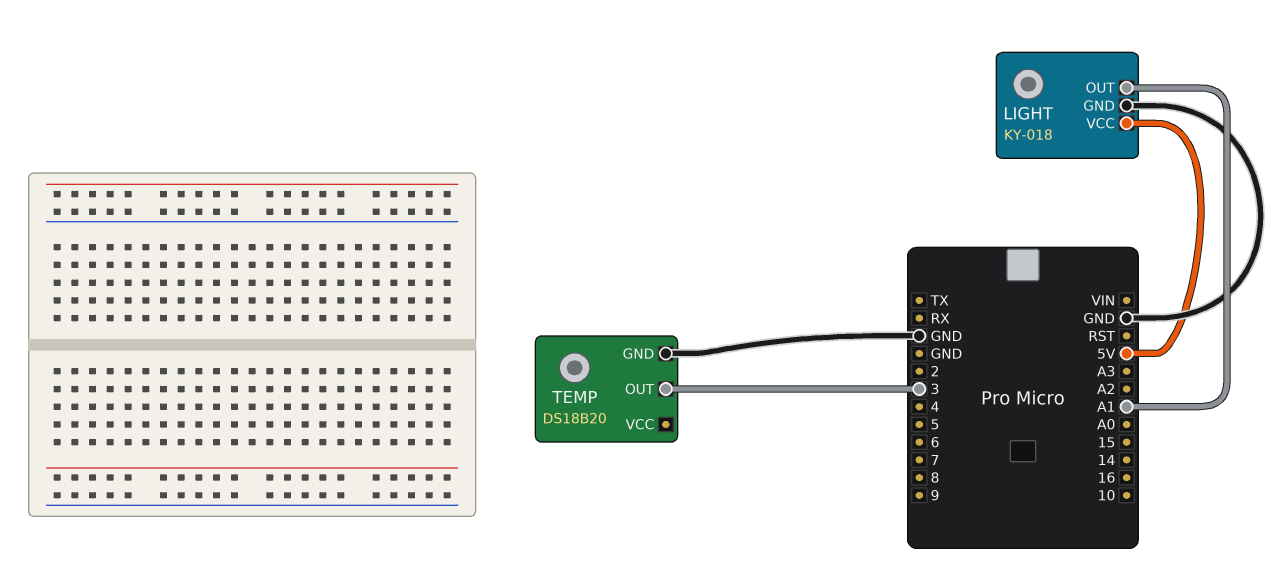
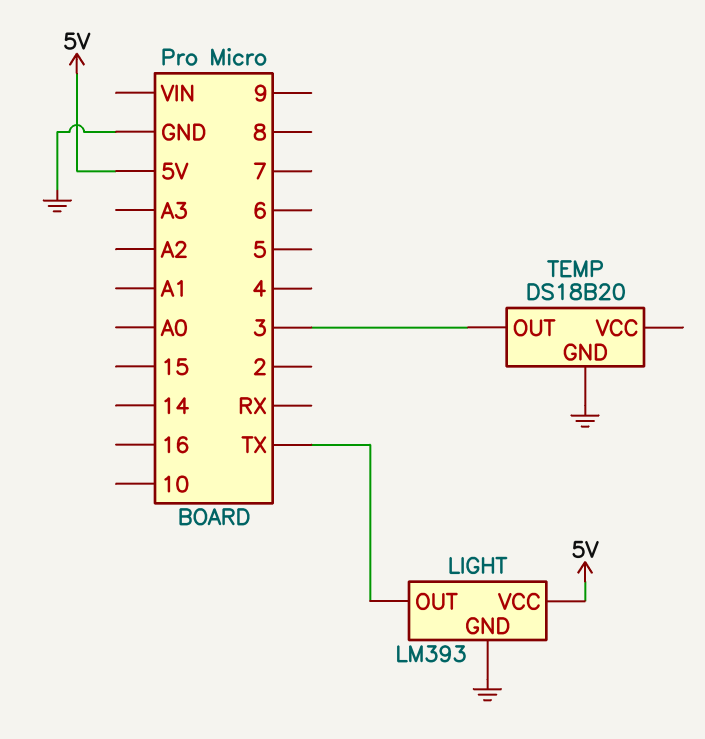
LIGHT: KY-018 -> LM393
LIGHT pin OUT: A1 -> TX

